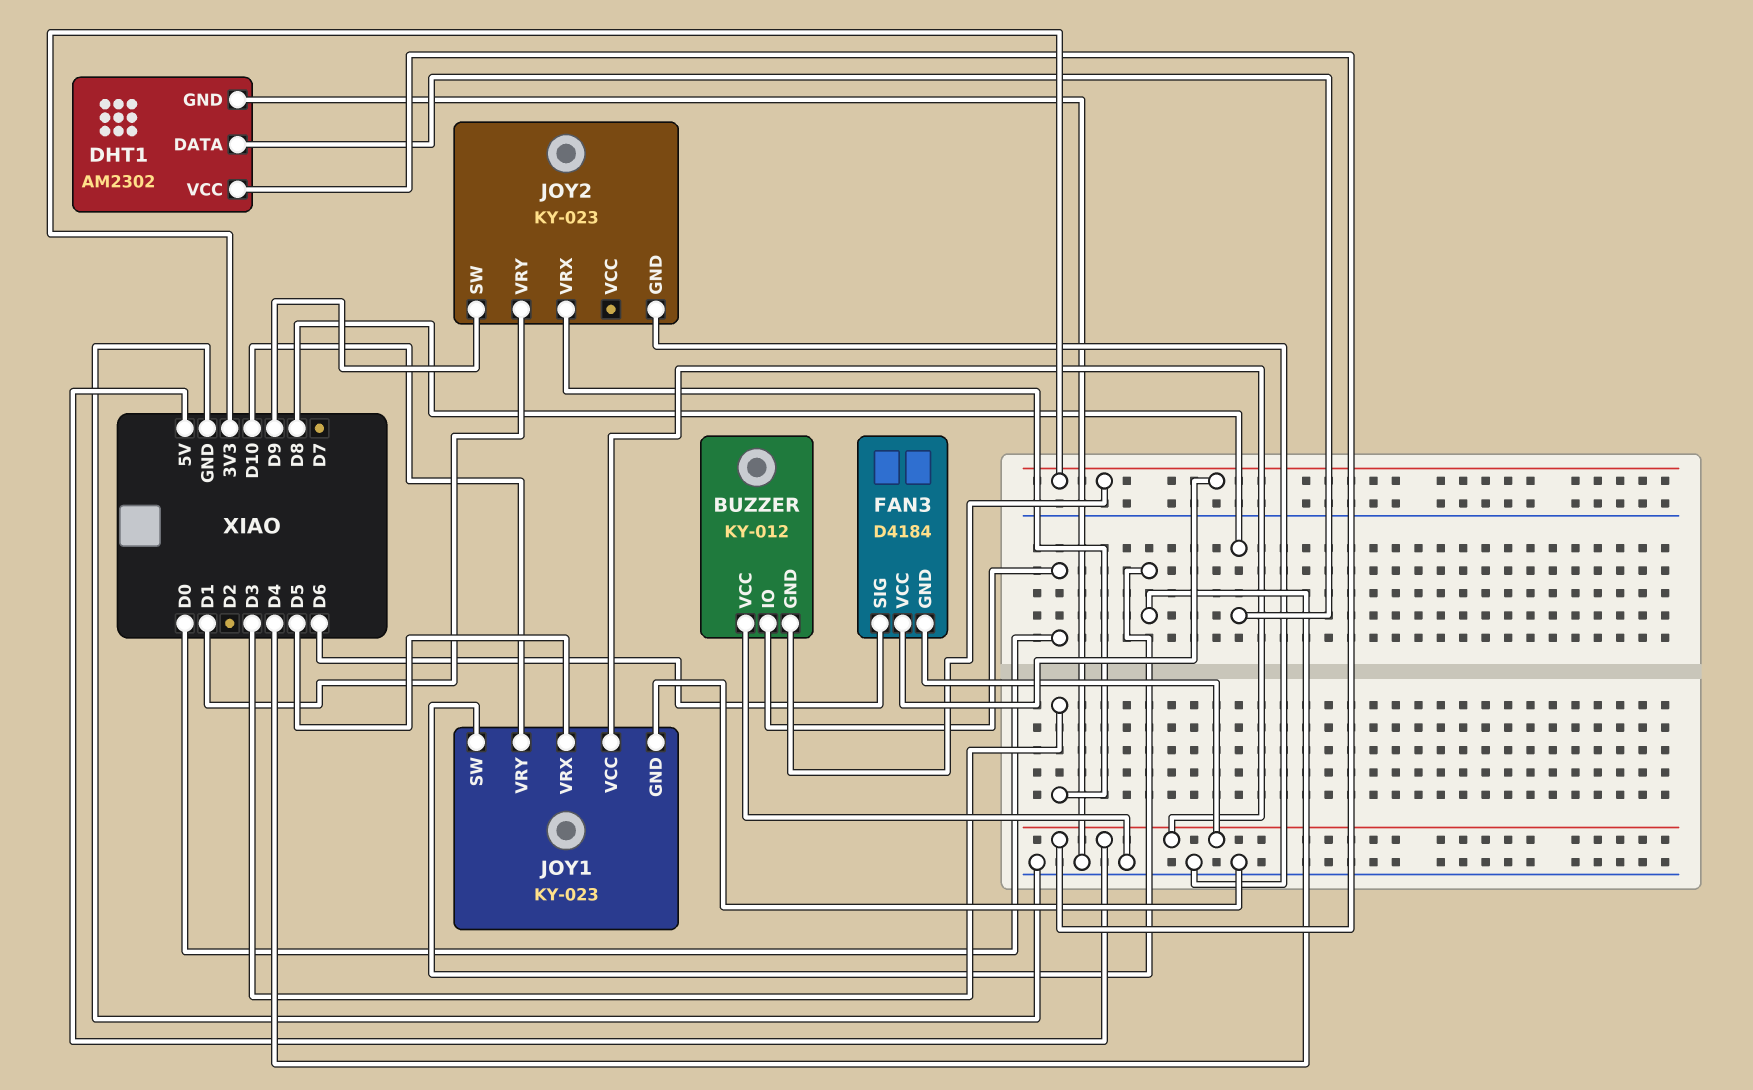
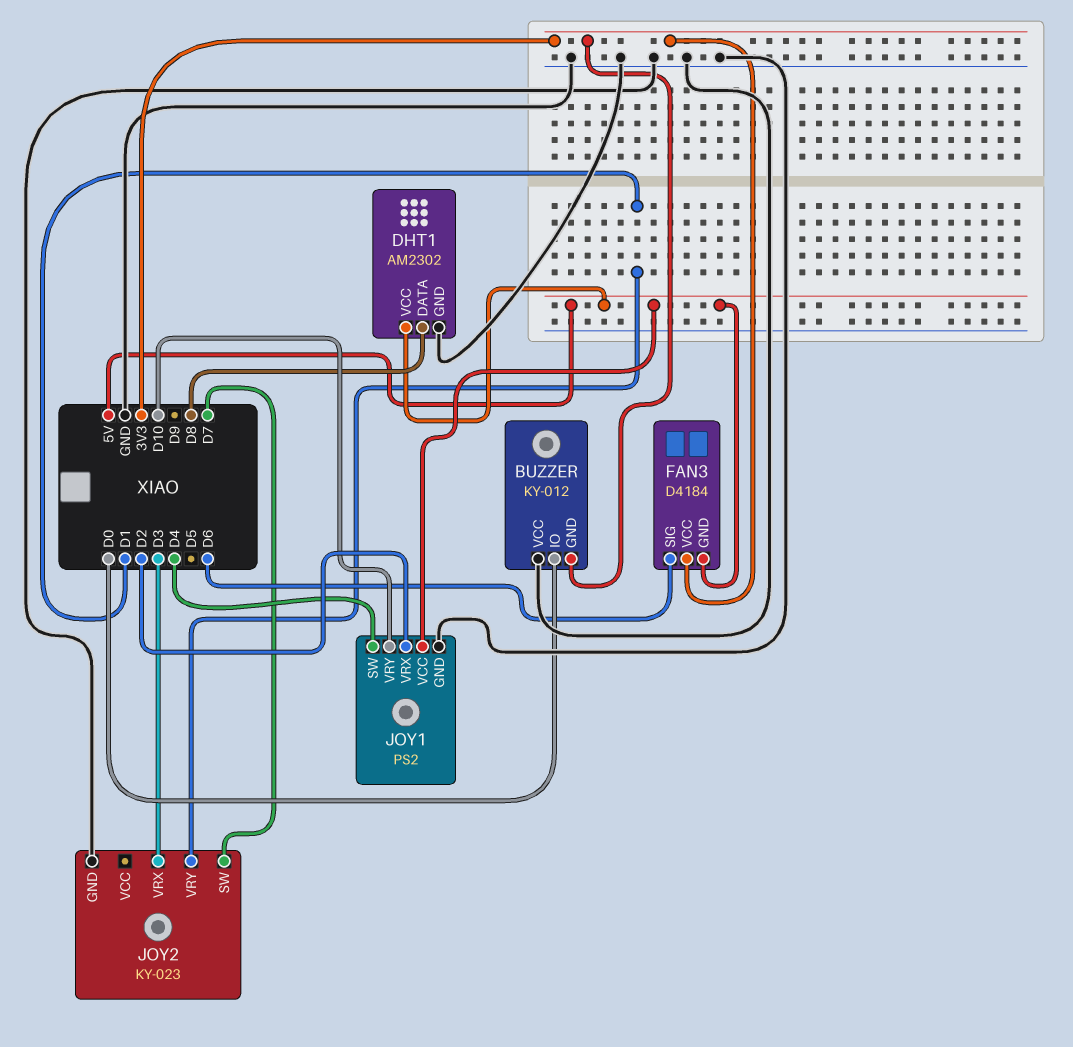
JOY1: KY-023 -> PS2
JOY1 pin VRX: D5 -> D2
JOY2 pin SW: D9 -> D7

